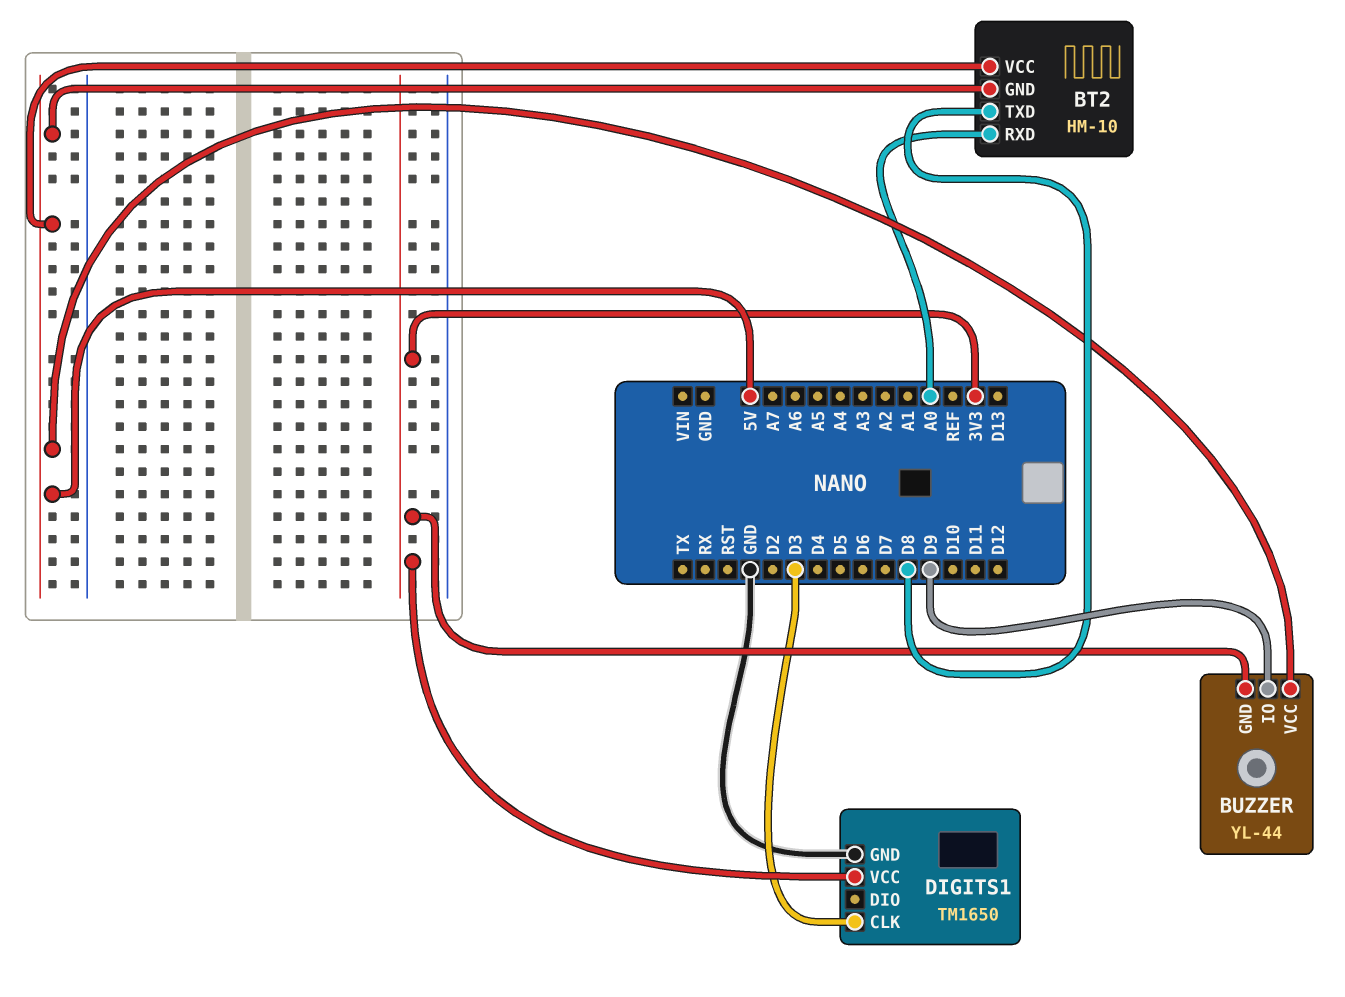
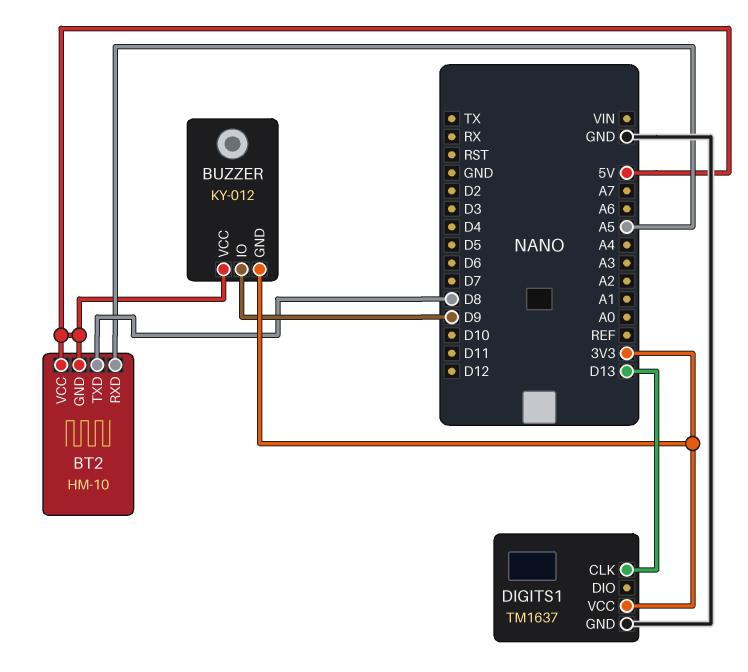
BT2 pin RXD: A0 -> A5
BUZZER: YL-44 -> KY-012
DIGITS1: TM1650 -> TM1637
DIGITS1 pin CLK: D3 -> D13

